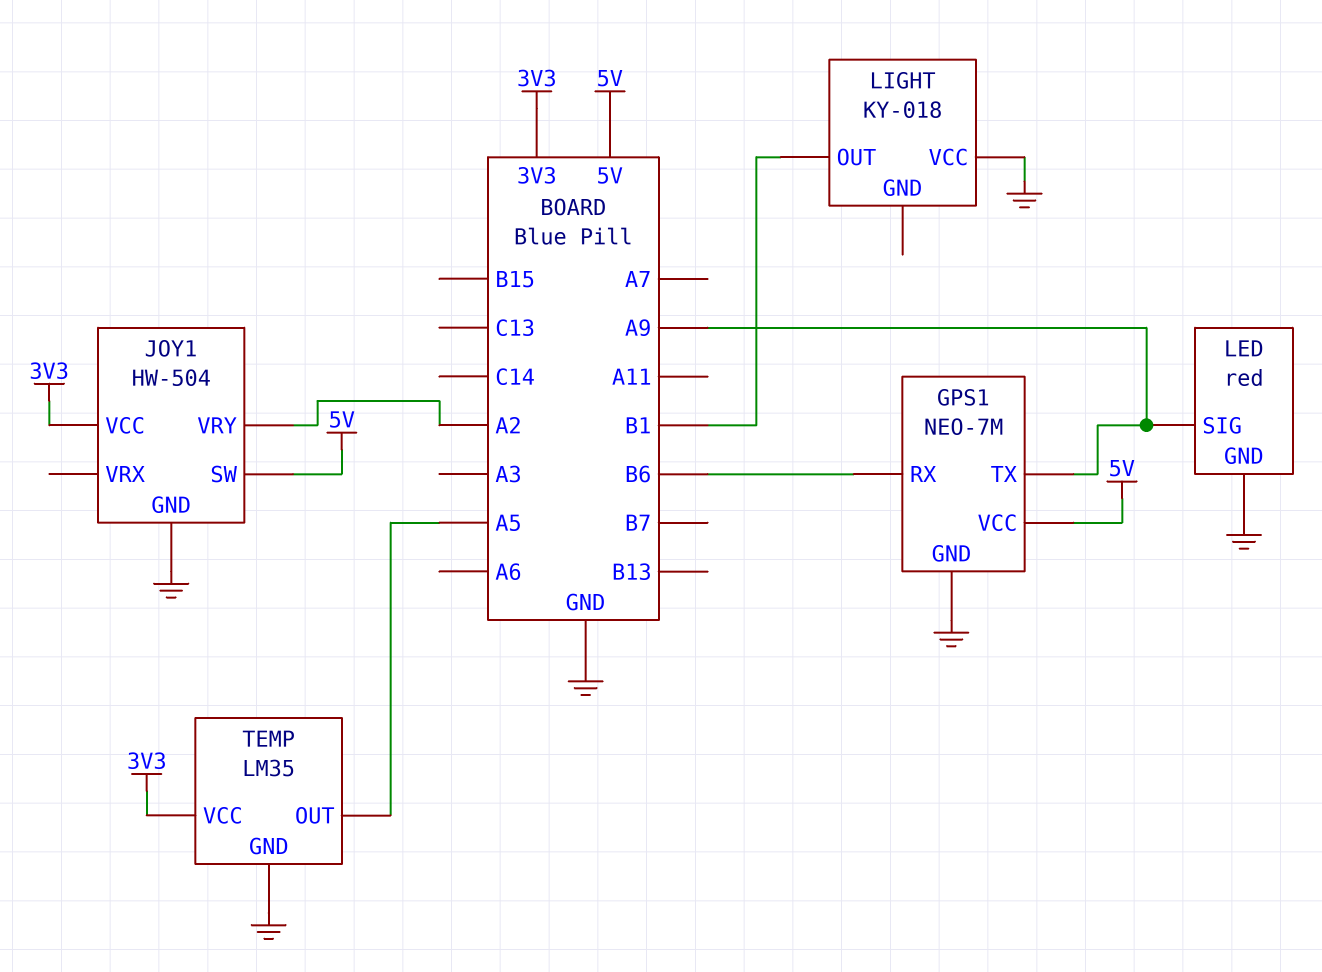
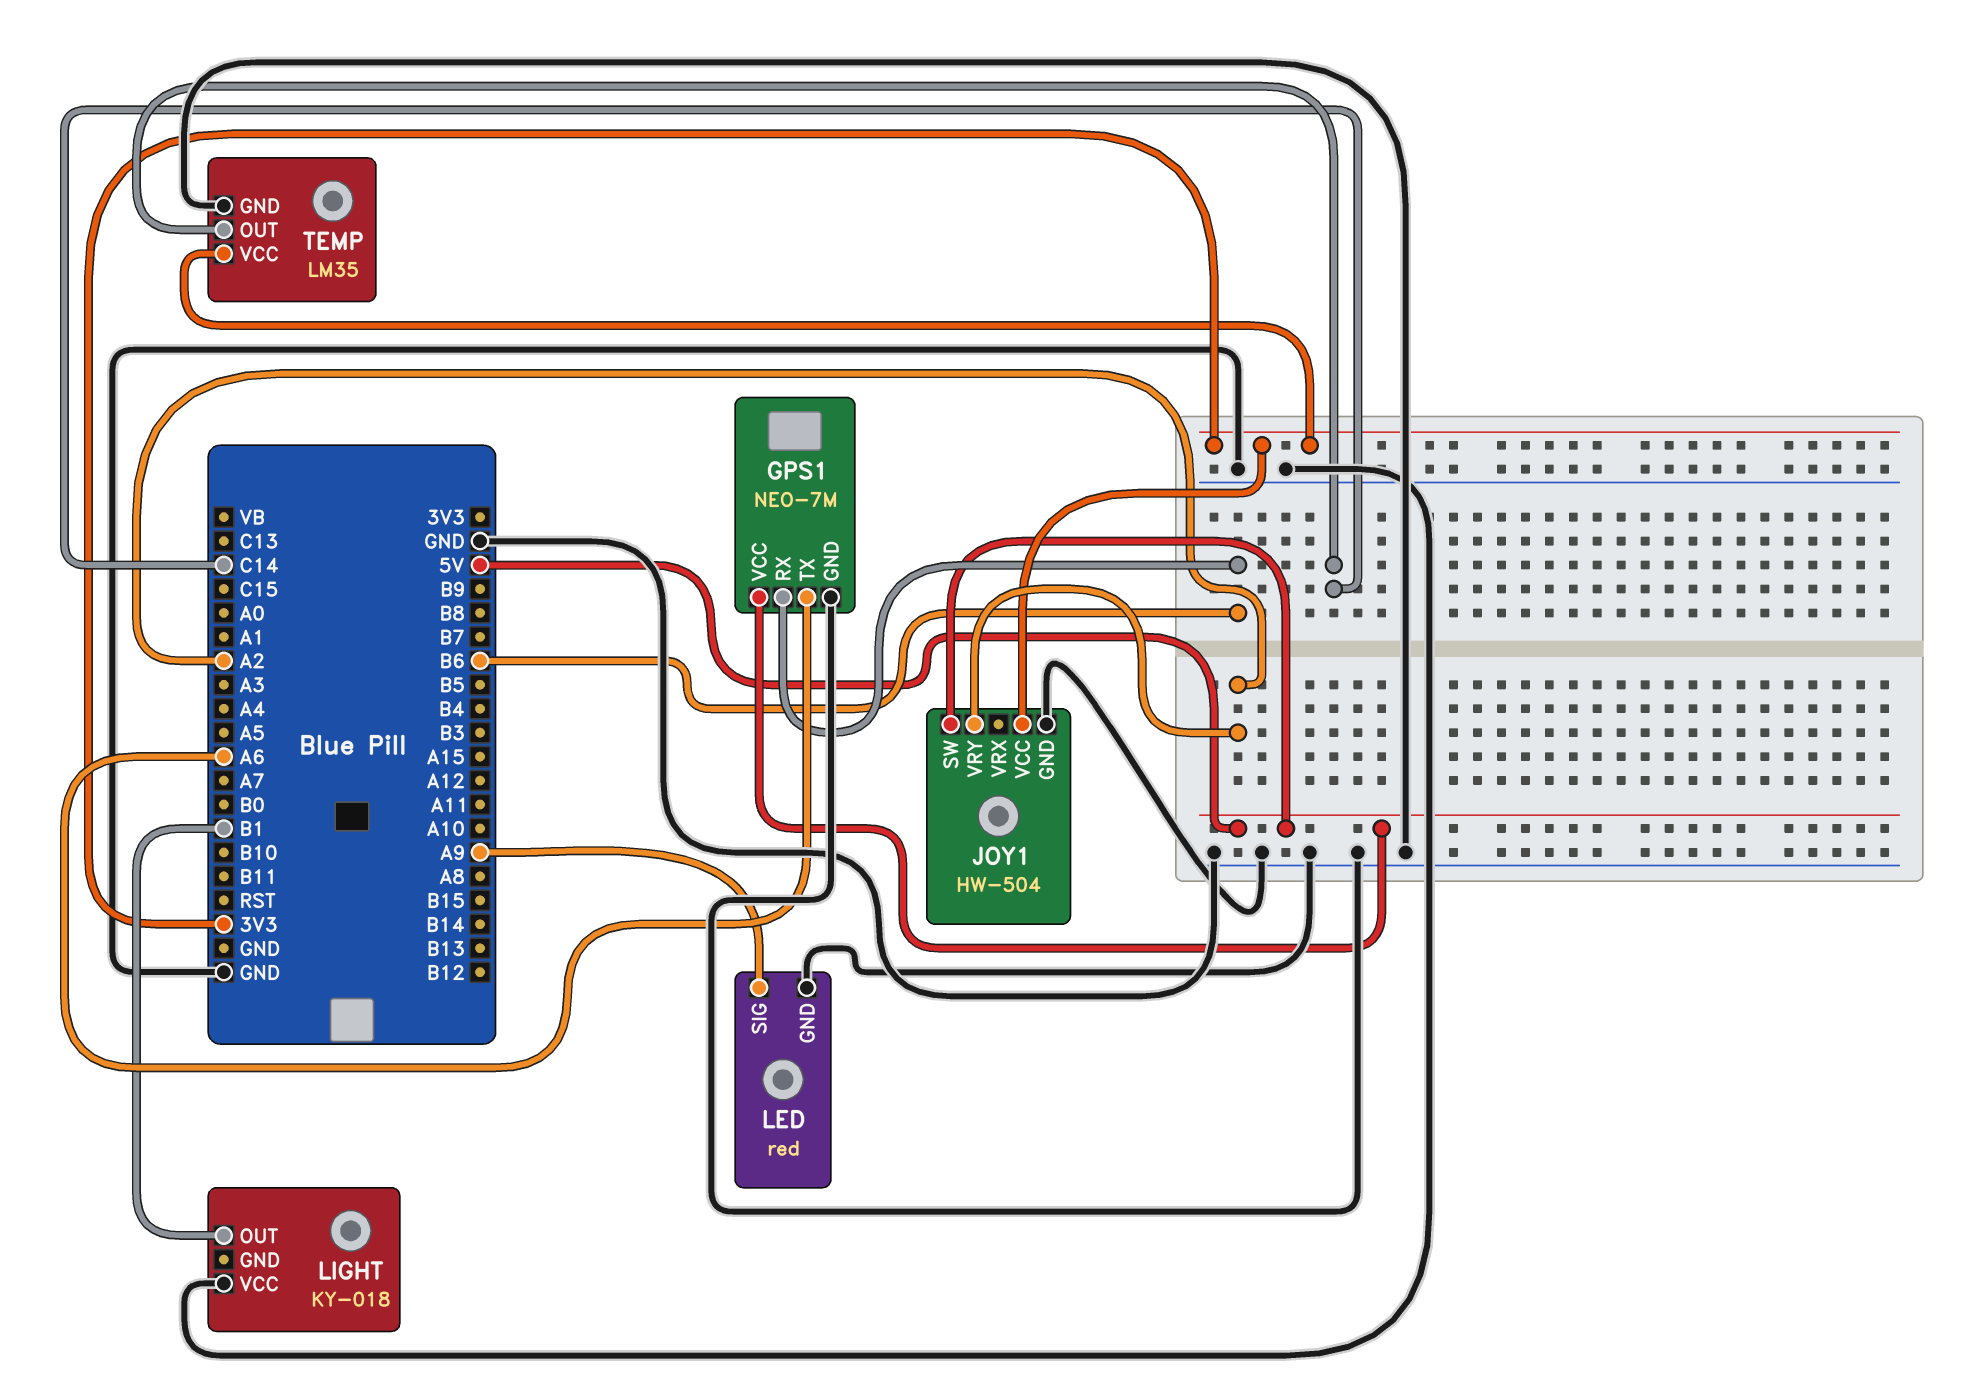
GPS1 pin TX: A9 -> A6
TEMP pin OUT: A5 -> C14

